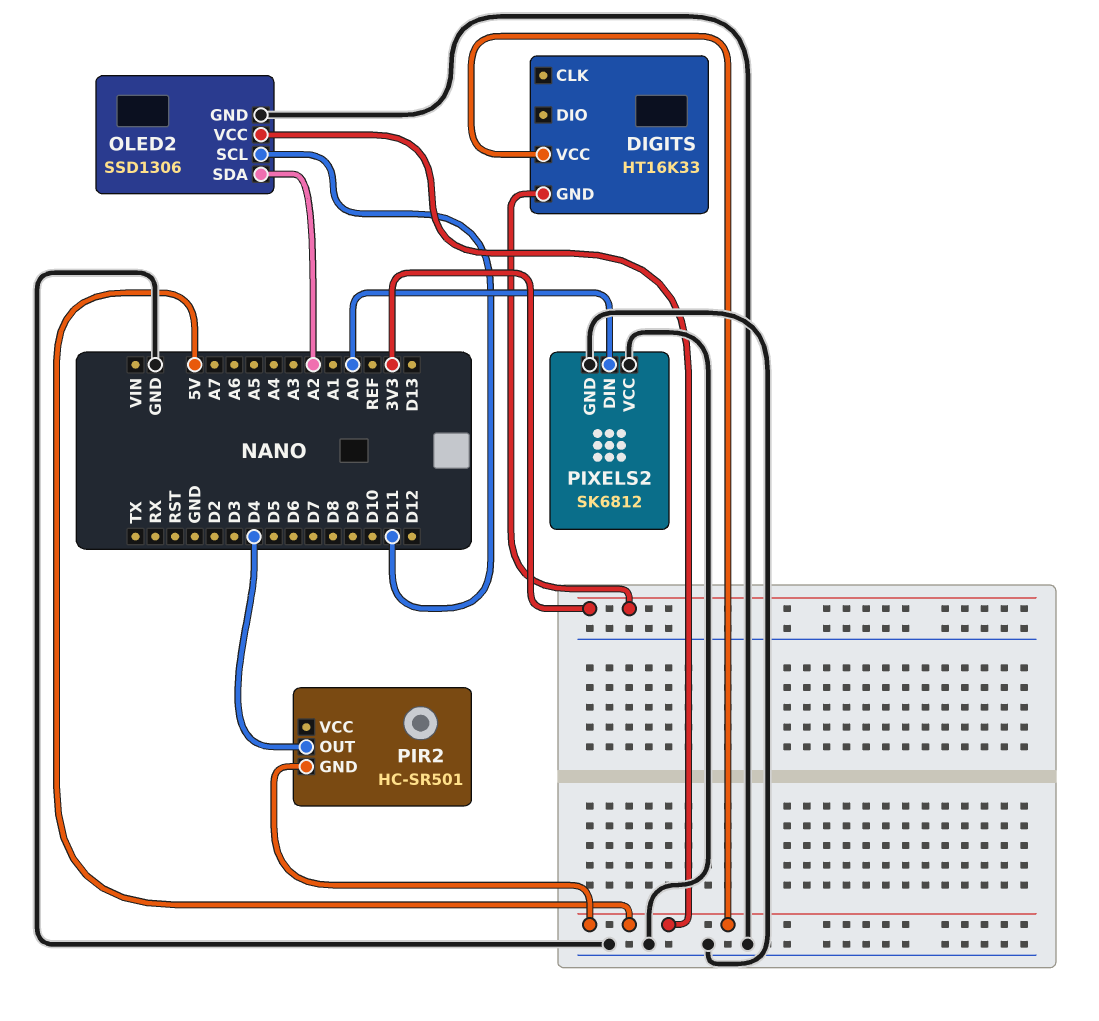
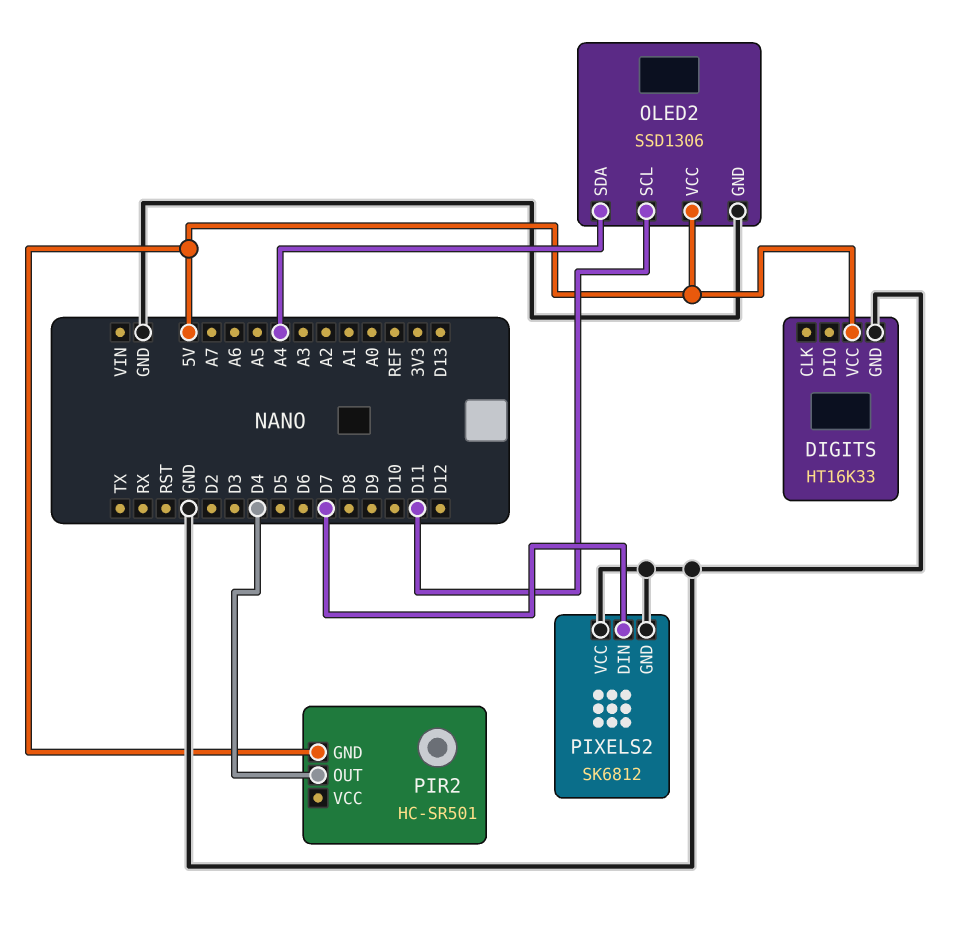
DIGITS pin GND: 3V3 -> GND
OLED2 pin SDA: A2 -> A4
PIXELS2 pin DIN: A0 -> D7

